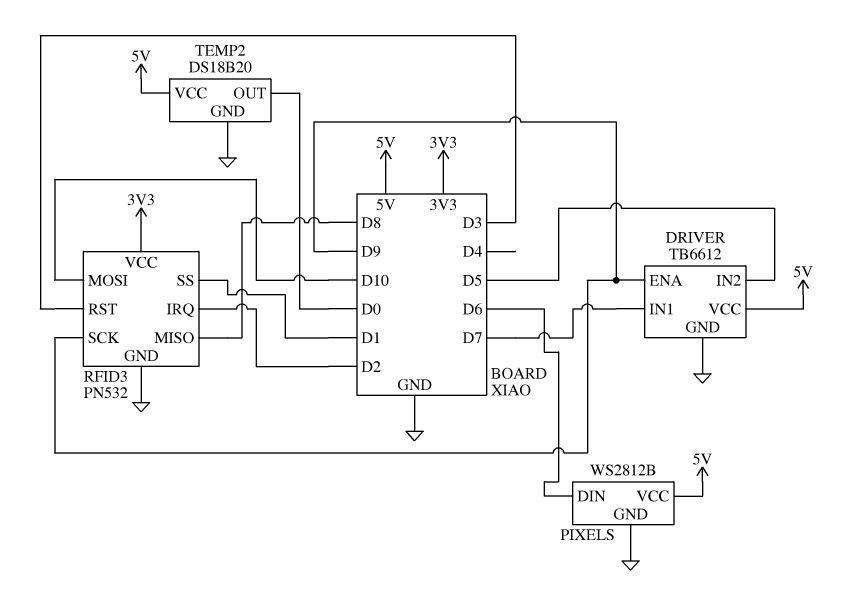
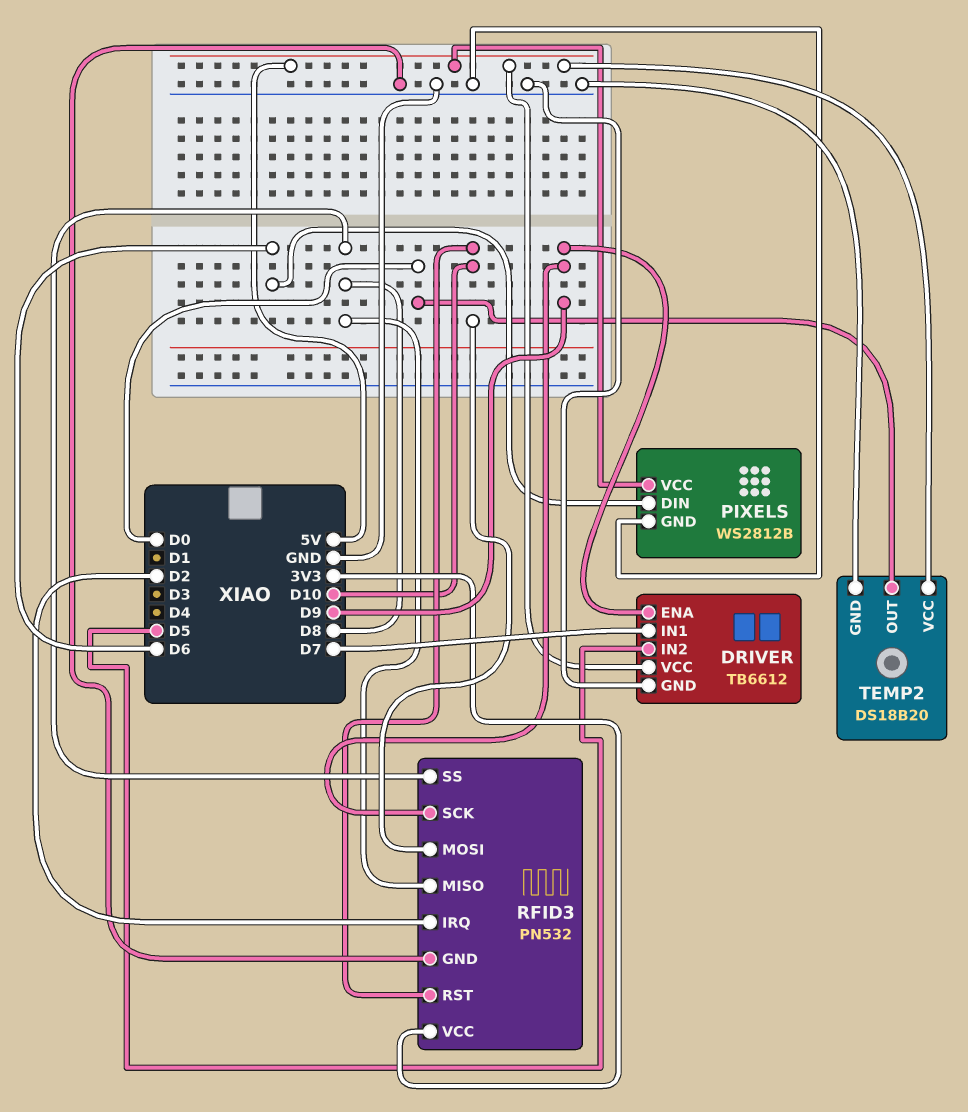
RFID3 pin RST: D3 -> D10
RFID3 pin SS: D1 -> D8

